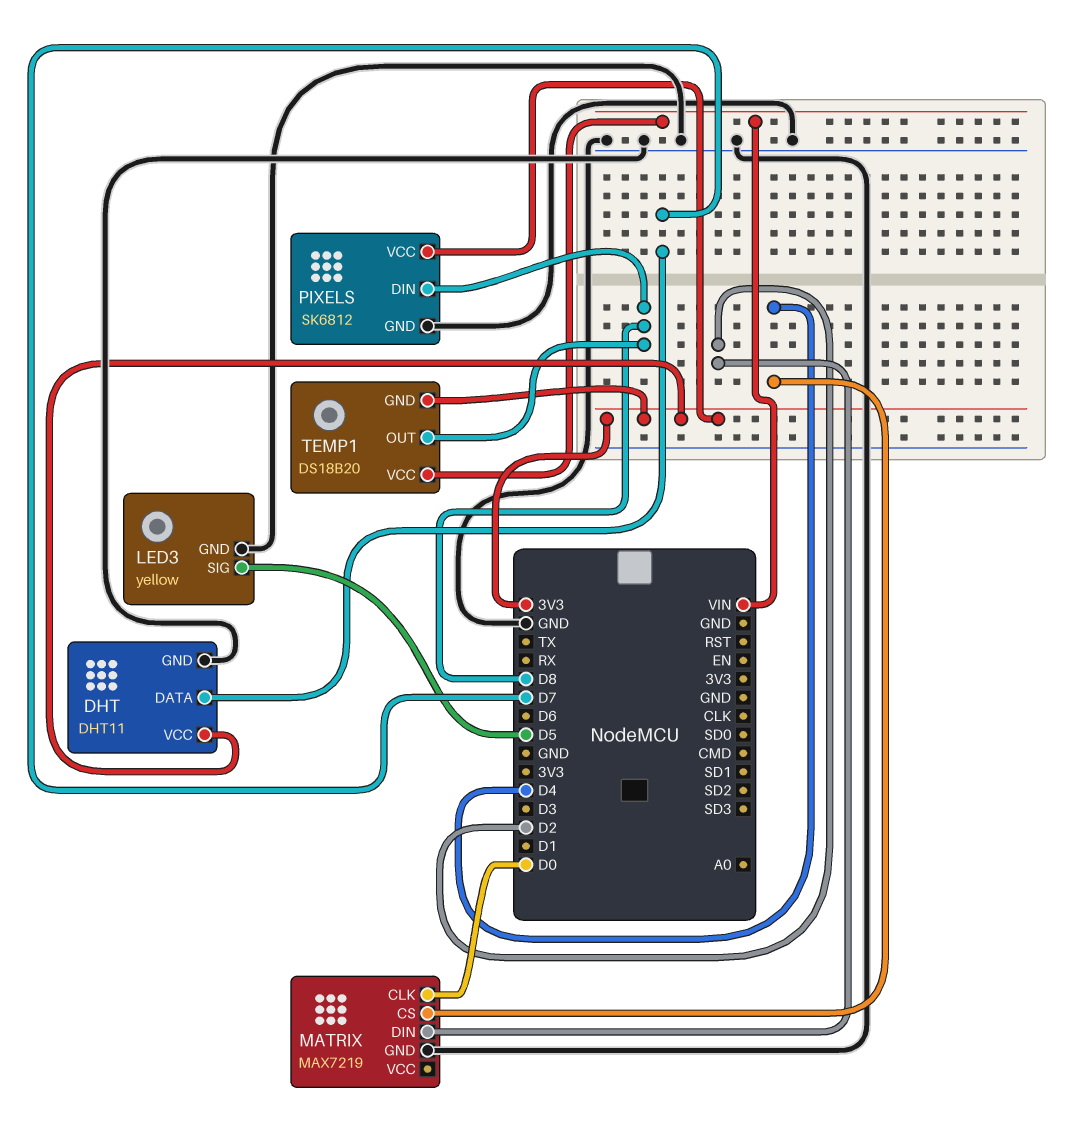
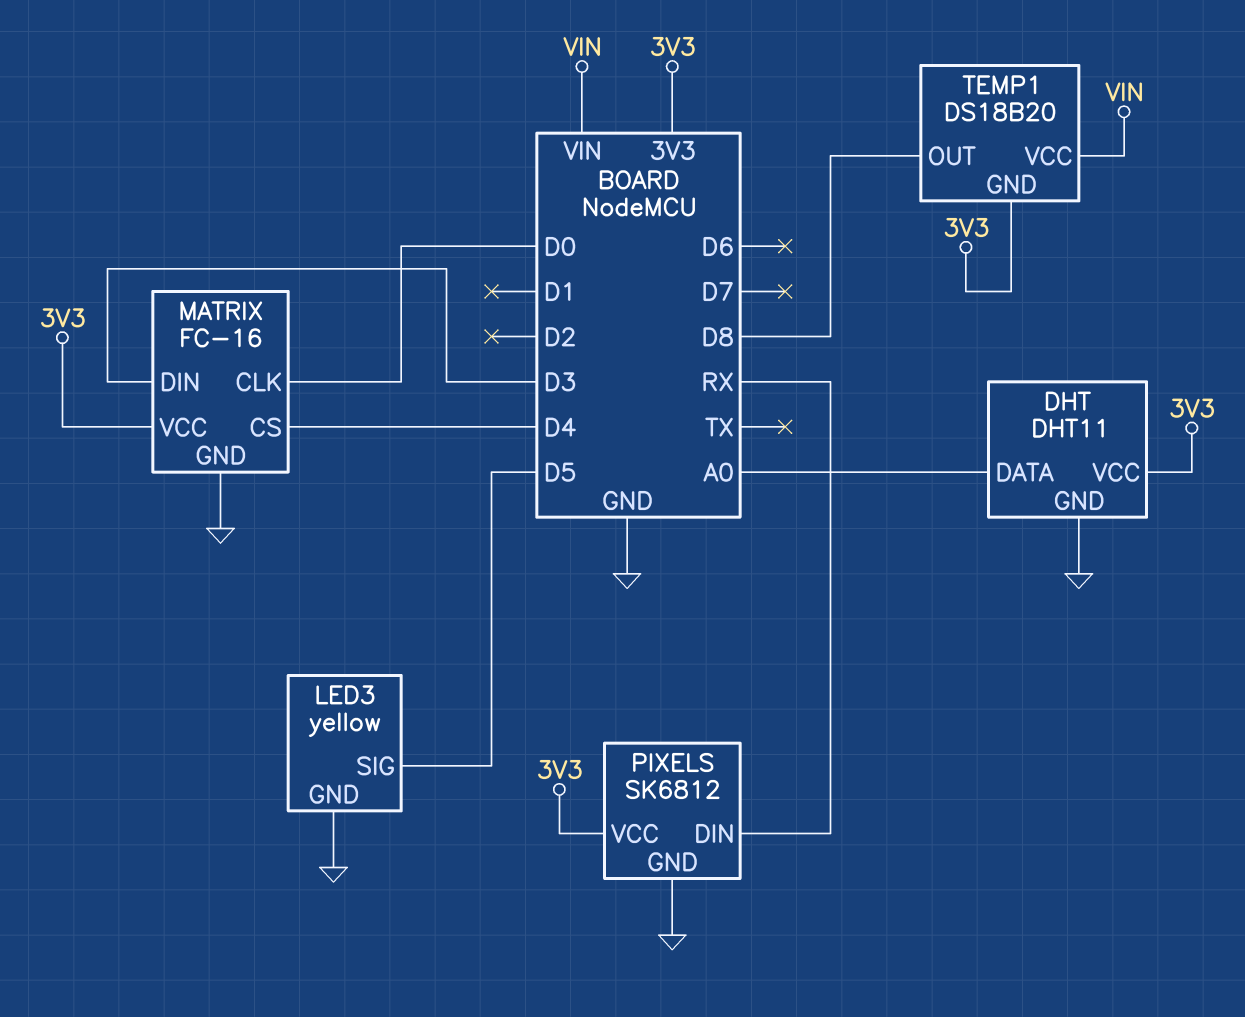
DHT pin DATA: D7 -> A0
MATRIX: MAX7219 -> FC-16
MATRIX pin DIN: D2 -> D3
MATRIX pin VCC: none -> 3V3
PIXELS pin DIN: D8 -> RX

